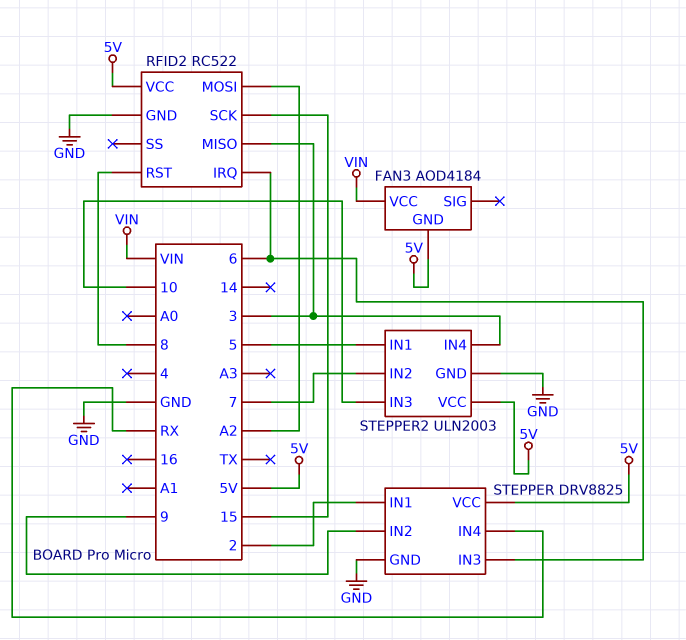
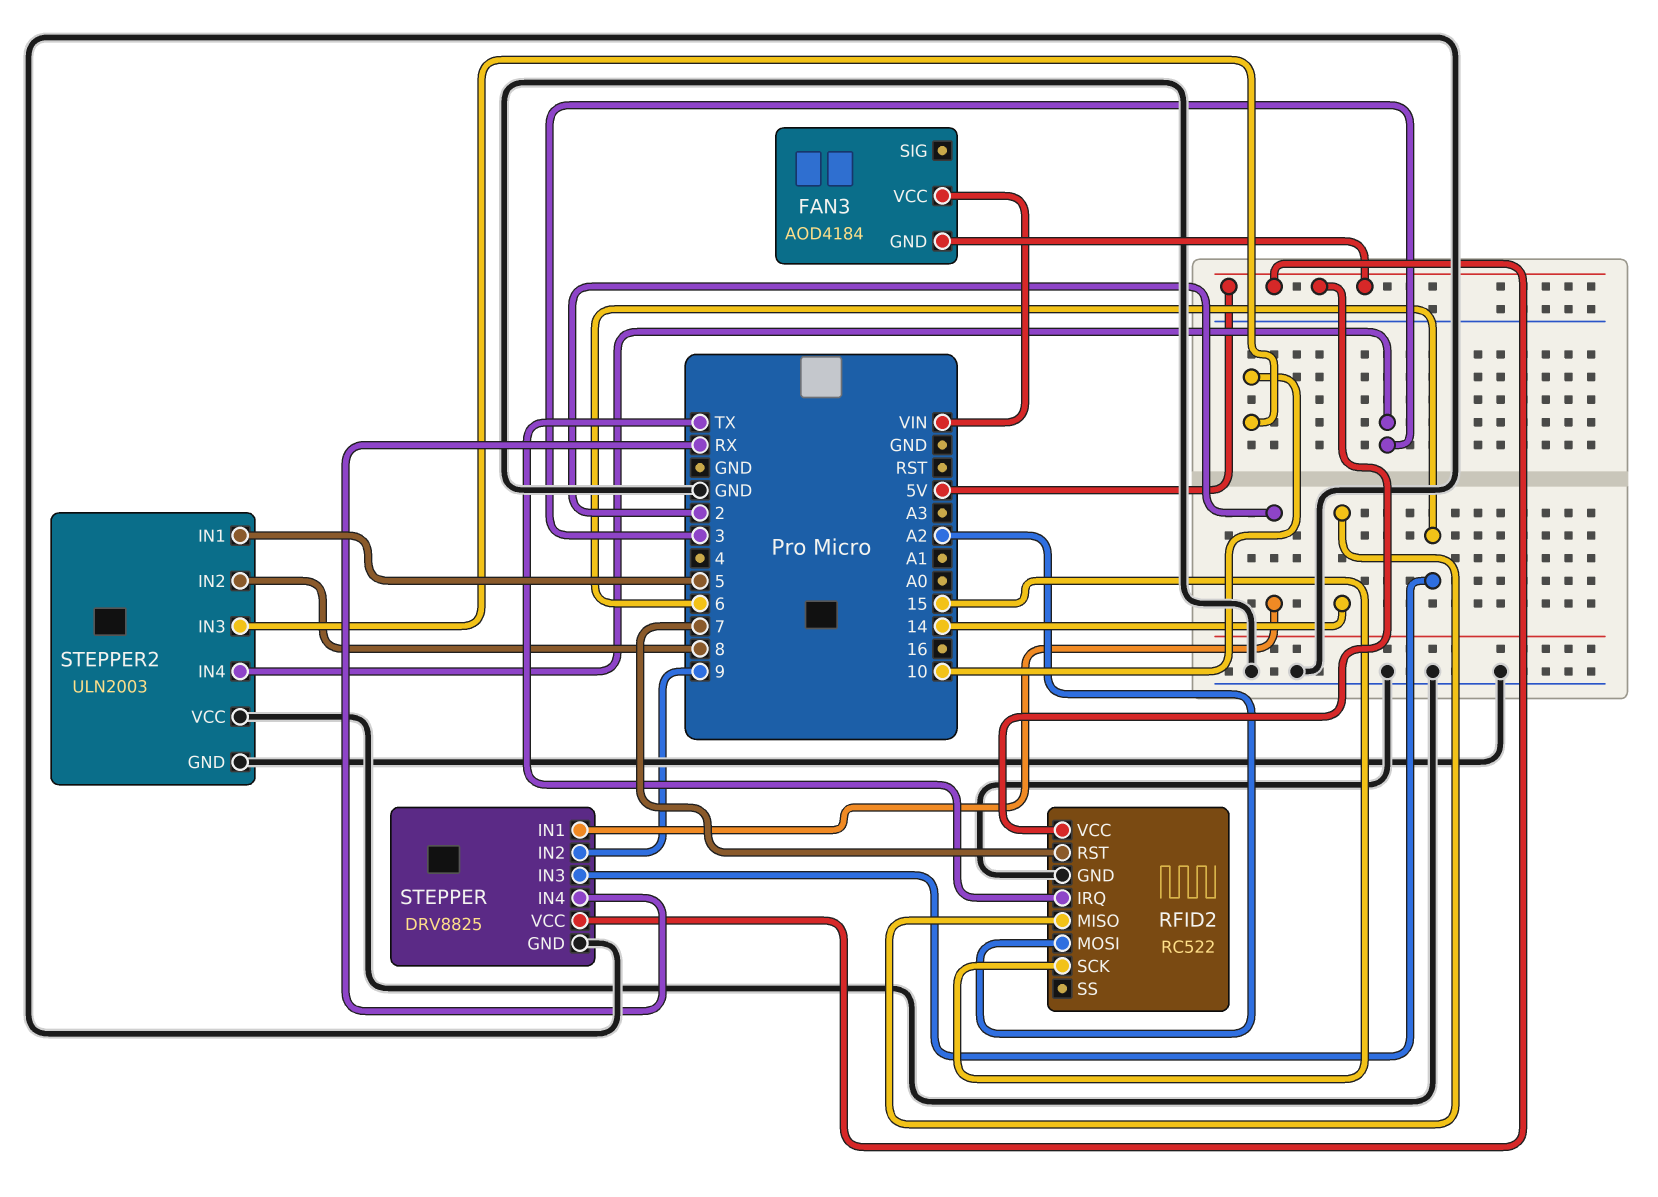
RFID2 pin IRQ: 6 -> TX
RFID2 pin MISO: 3 -> 14
RFID2 pin RST: 8 -> 7
STEPPER2 pin IN2: 7 -> 8
STEPPER2 pin VCC: 5V -> GND

